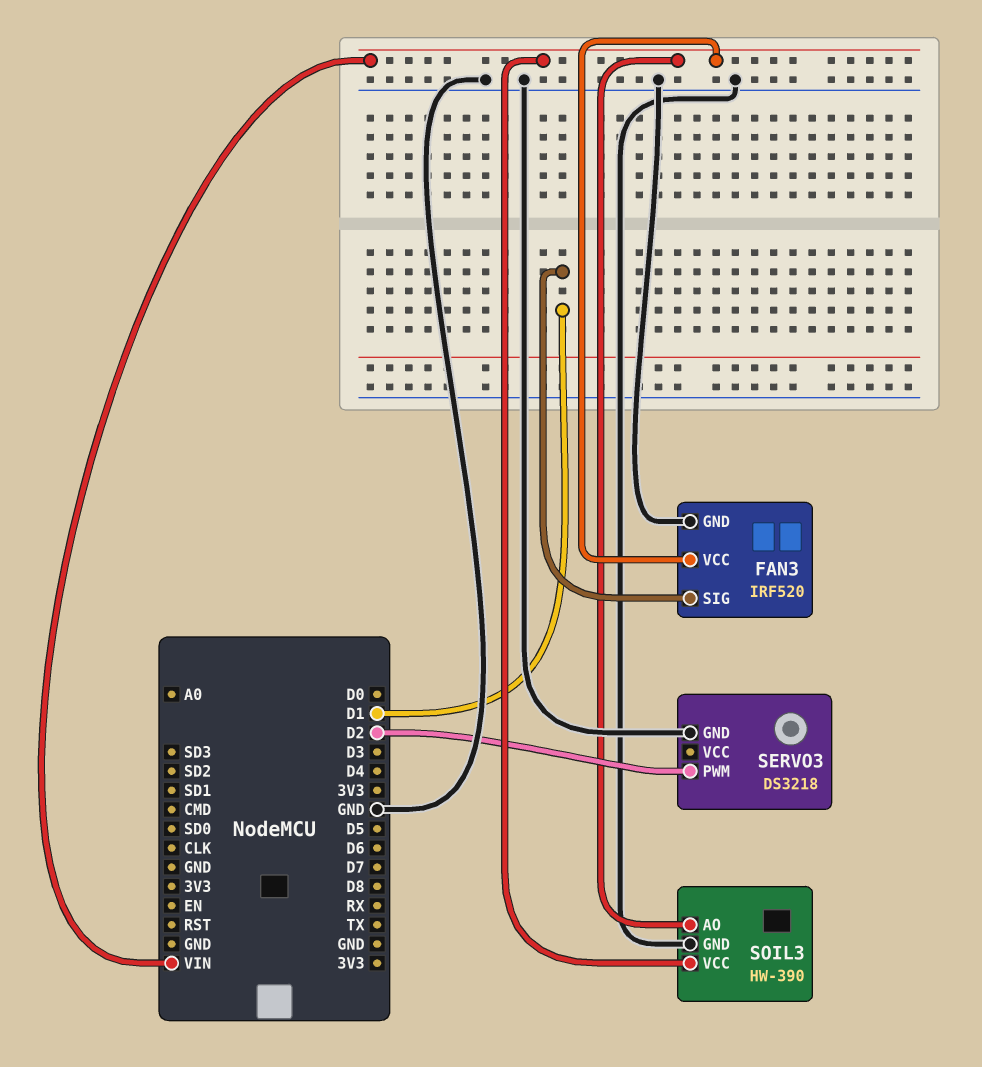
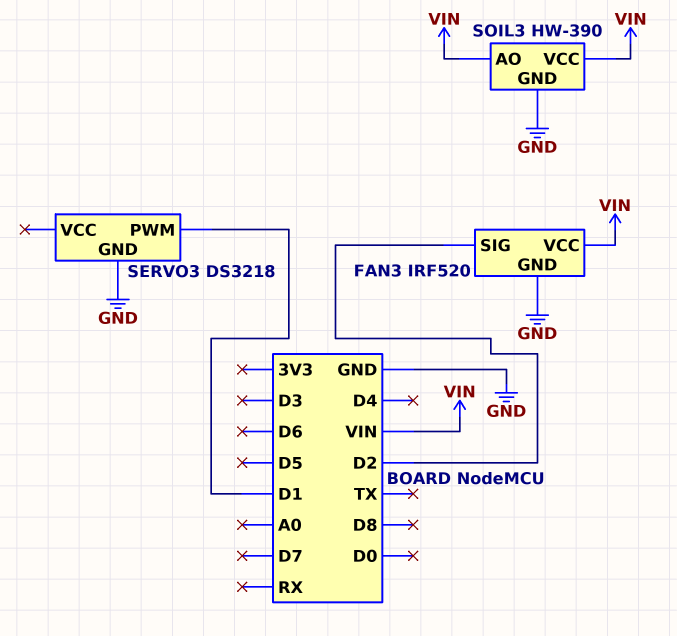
FAN3 pin SIG: D1 -> D2
SERVO3 pin PWM: D2 -> D1

